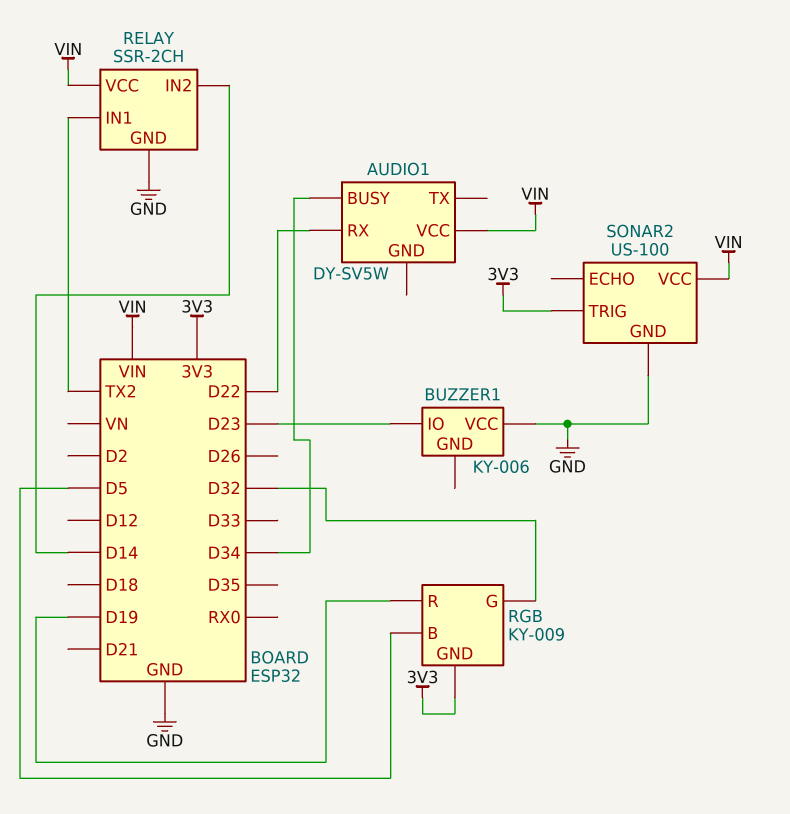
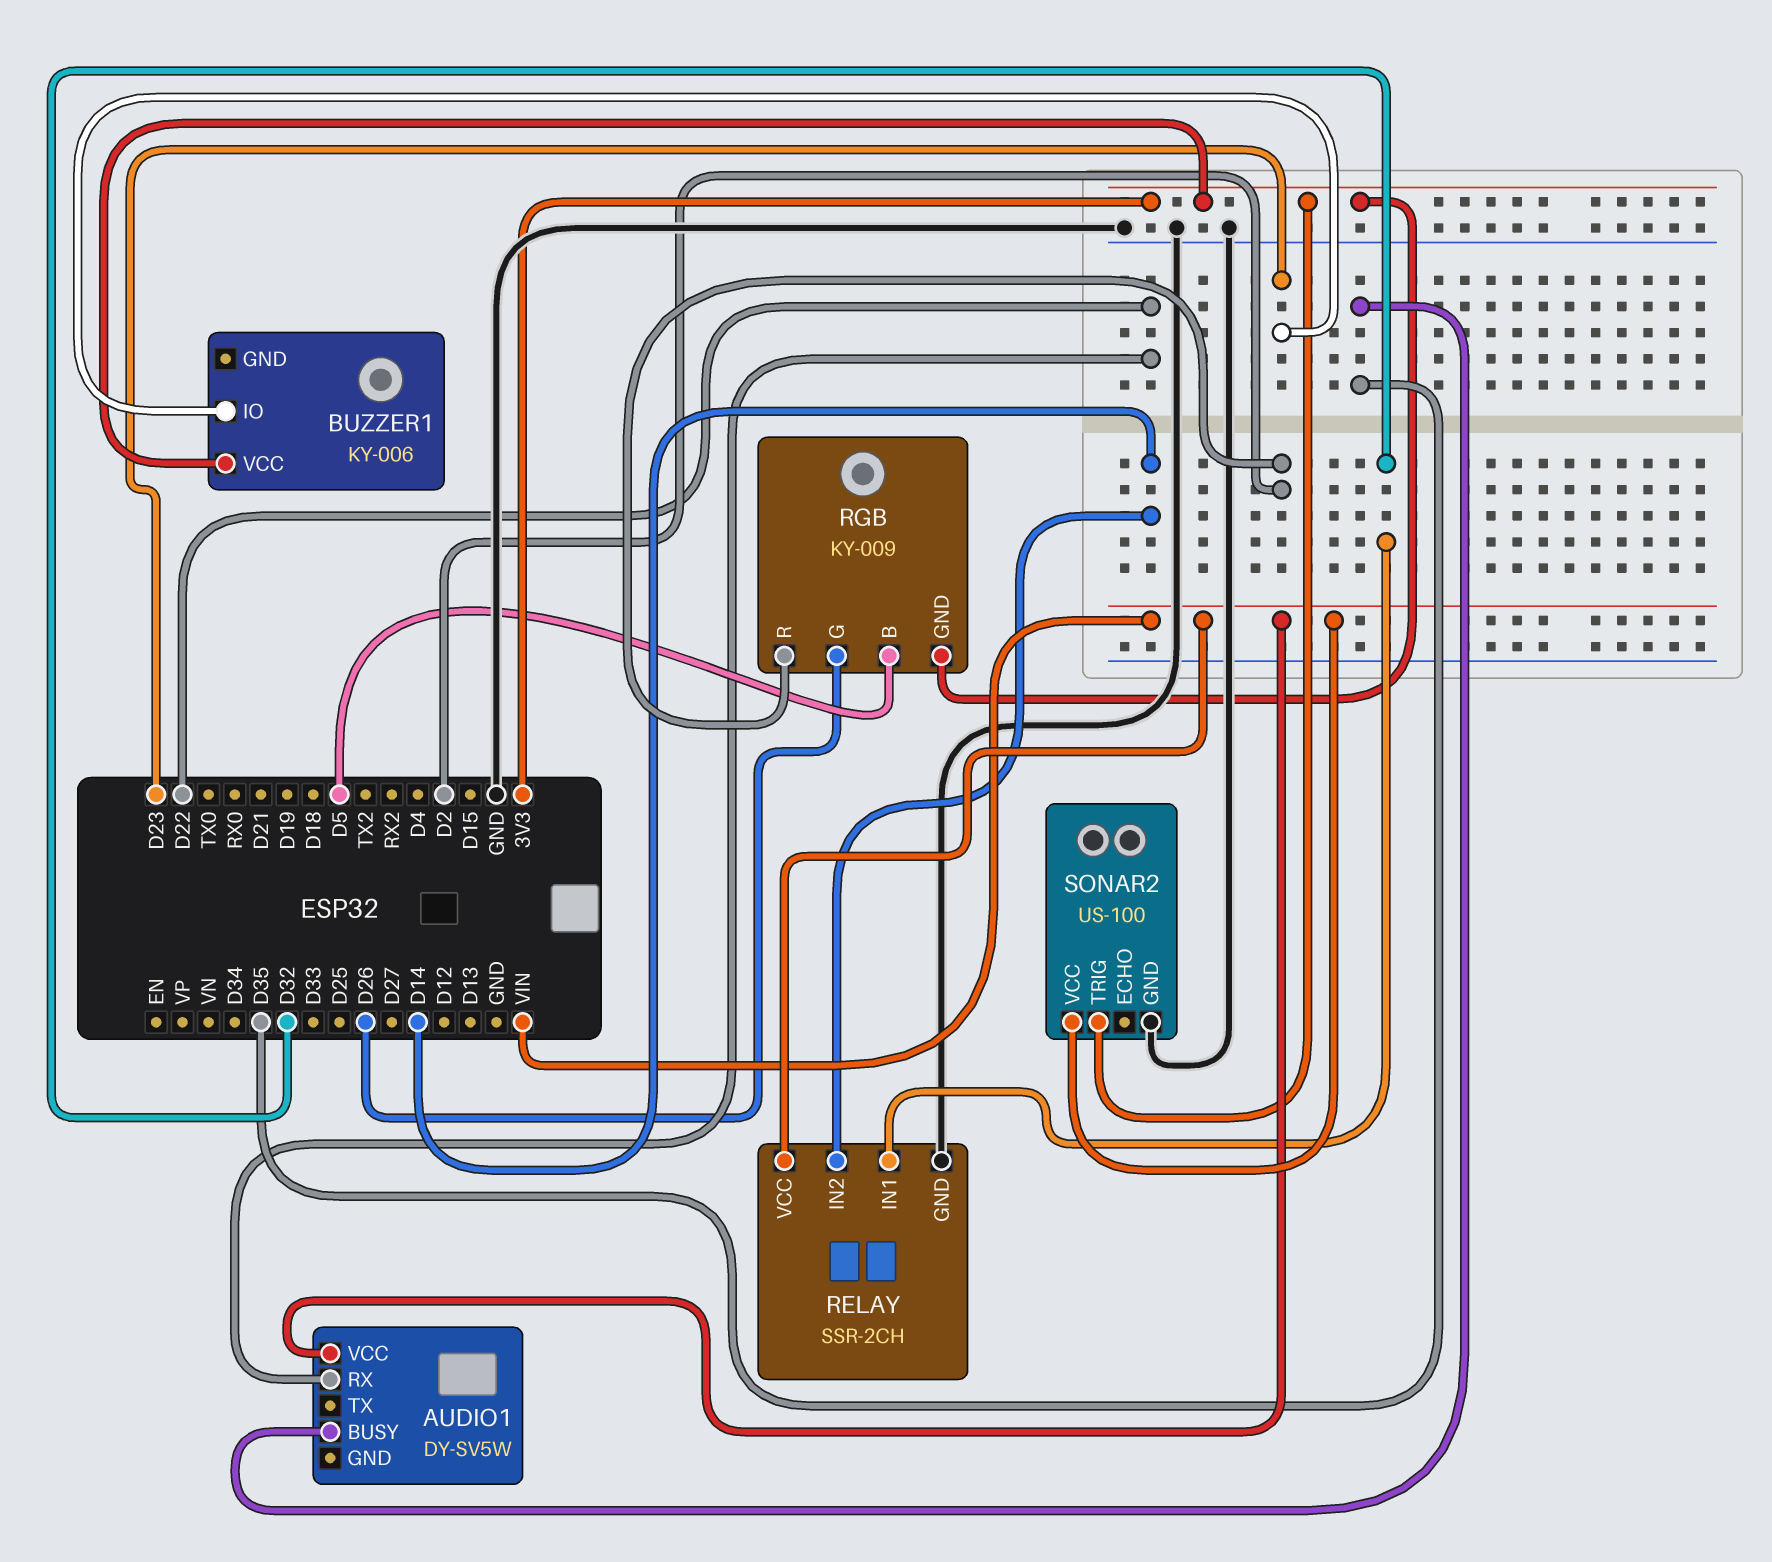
AUDIO1 pin BUSY: D34 -> D35
BUZZER1 pin VCC: GND -> 3V3
RELAY pin IN1: TX2 -> D32
RGB pin G: D32 -> D26
RGB pin R: D19 -> D2

